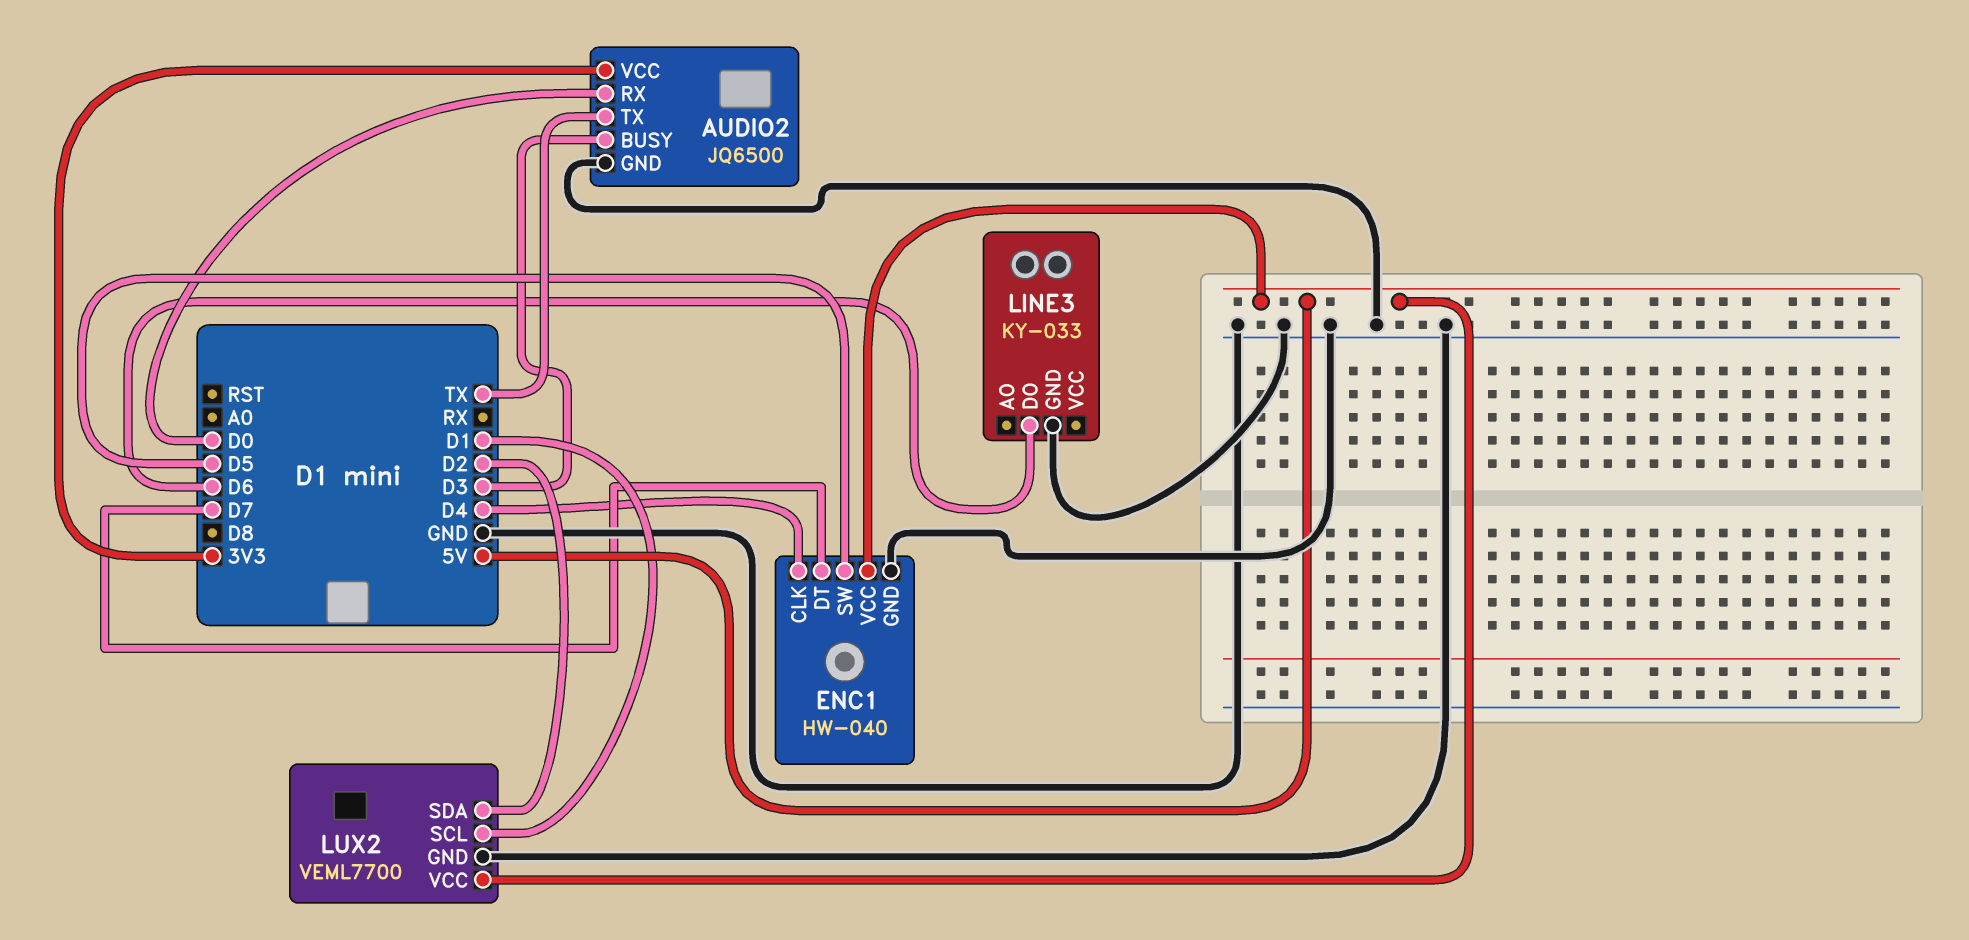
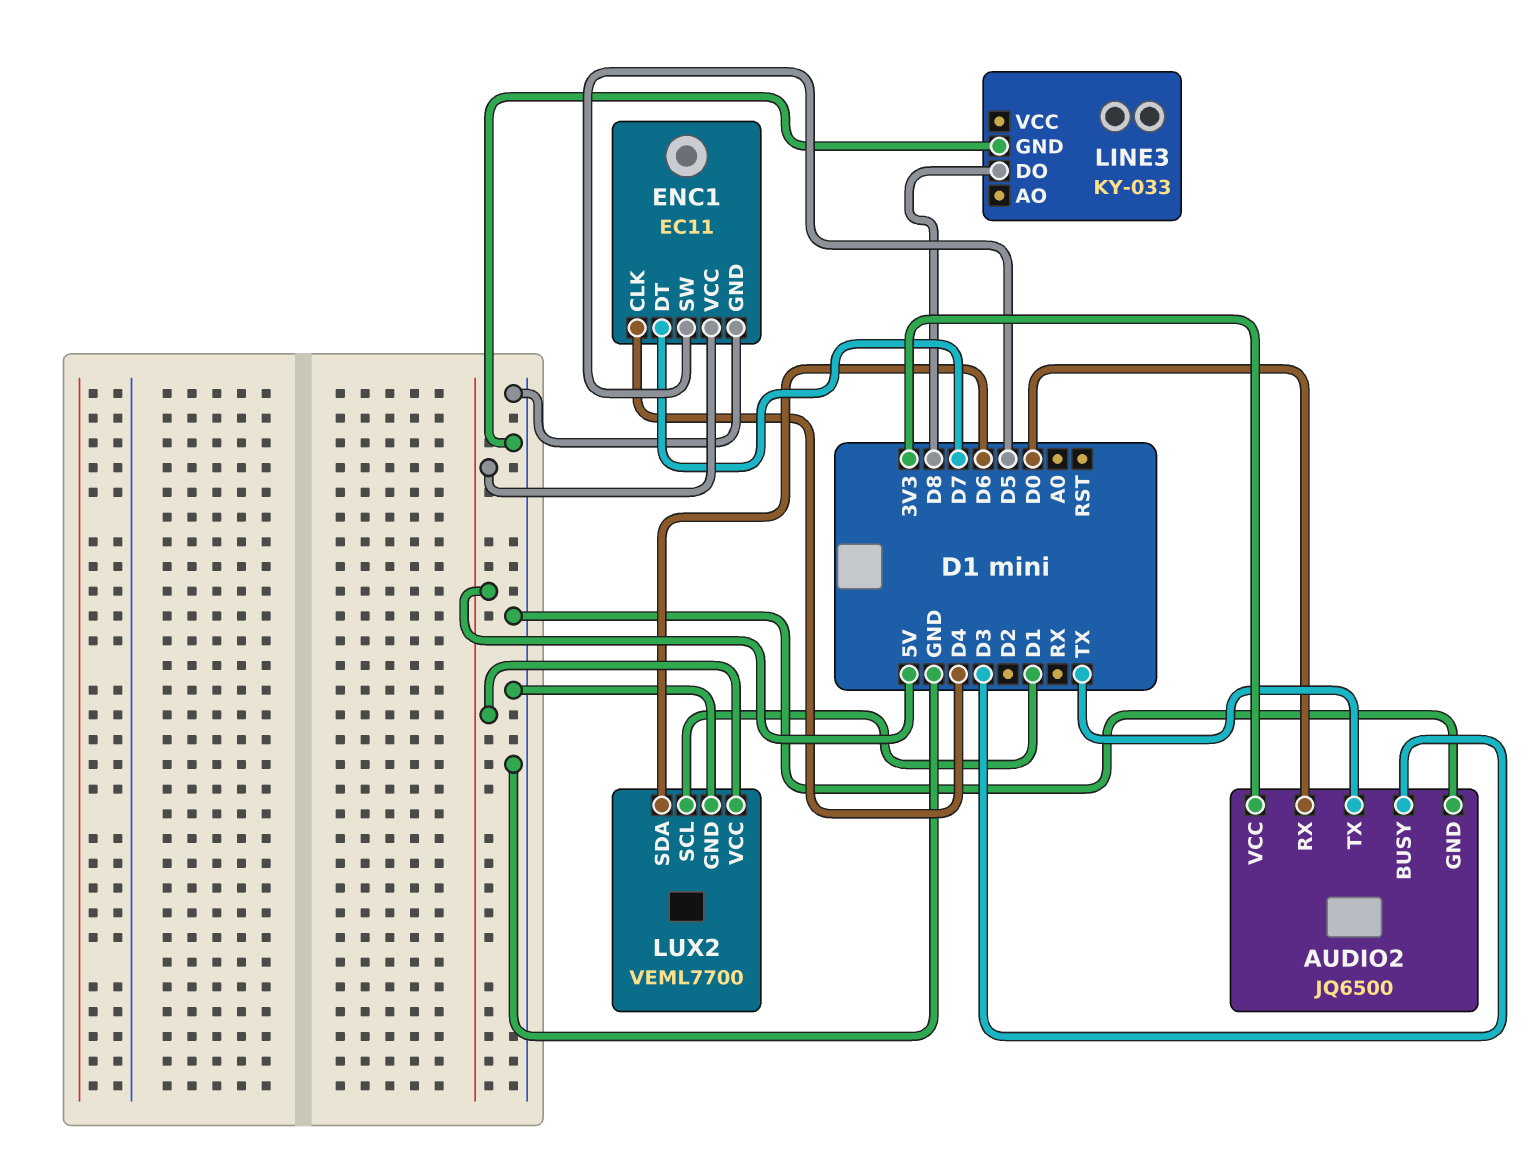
ENC1: HW-040 -> EC11
LINE3 pin DO: D6 -> D8
LUX2 pin SDA: D2 -> D6

